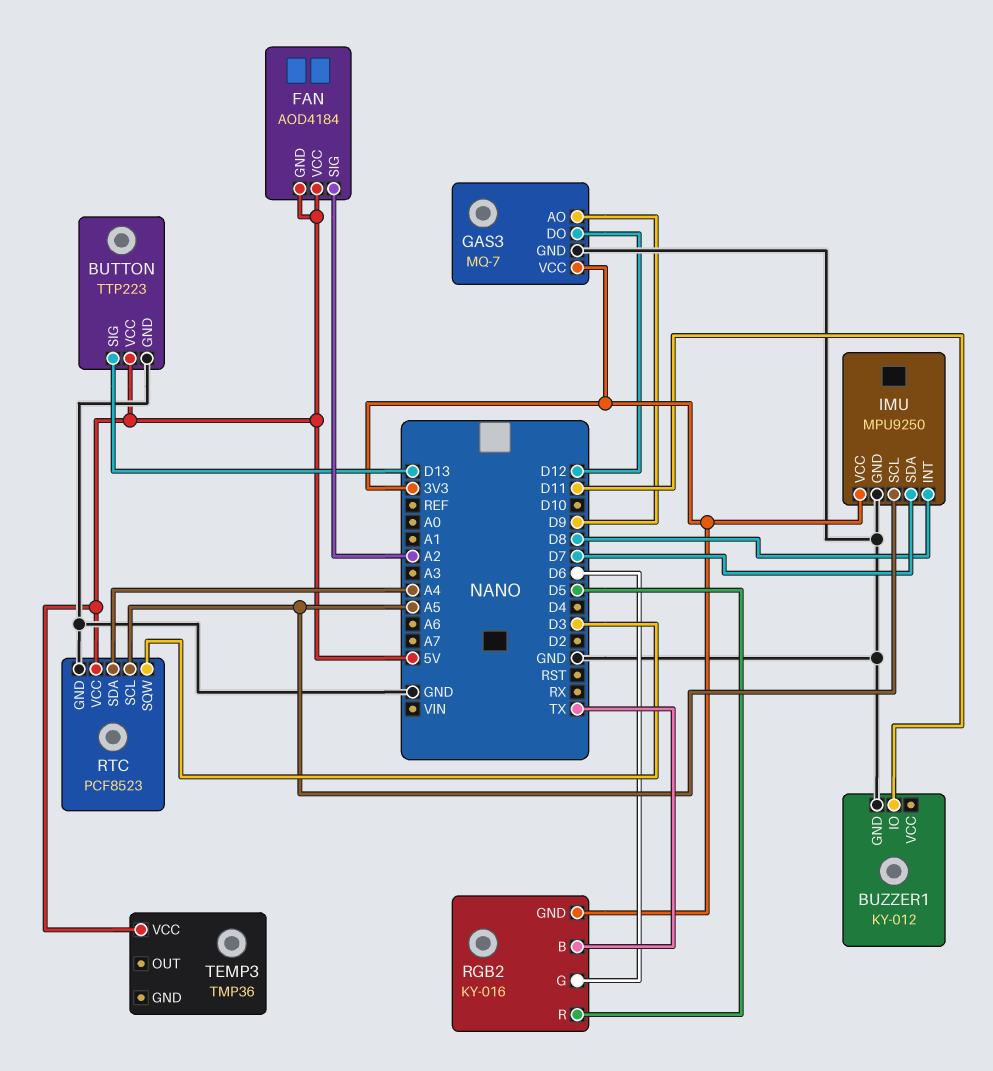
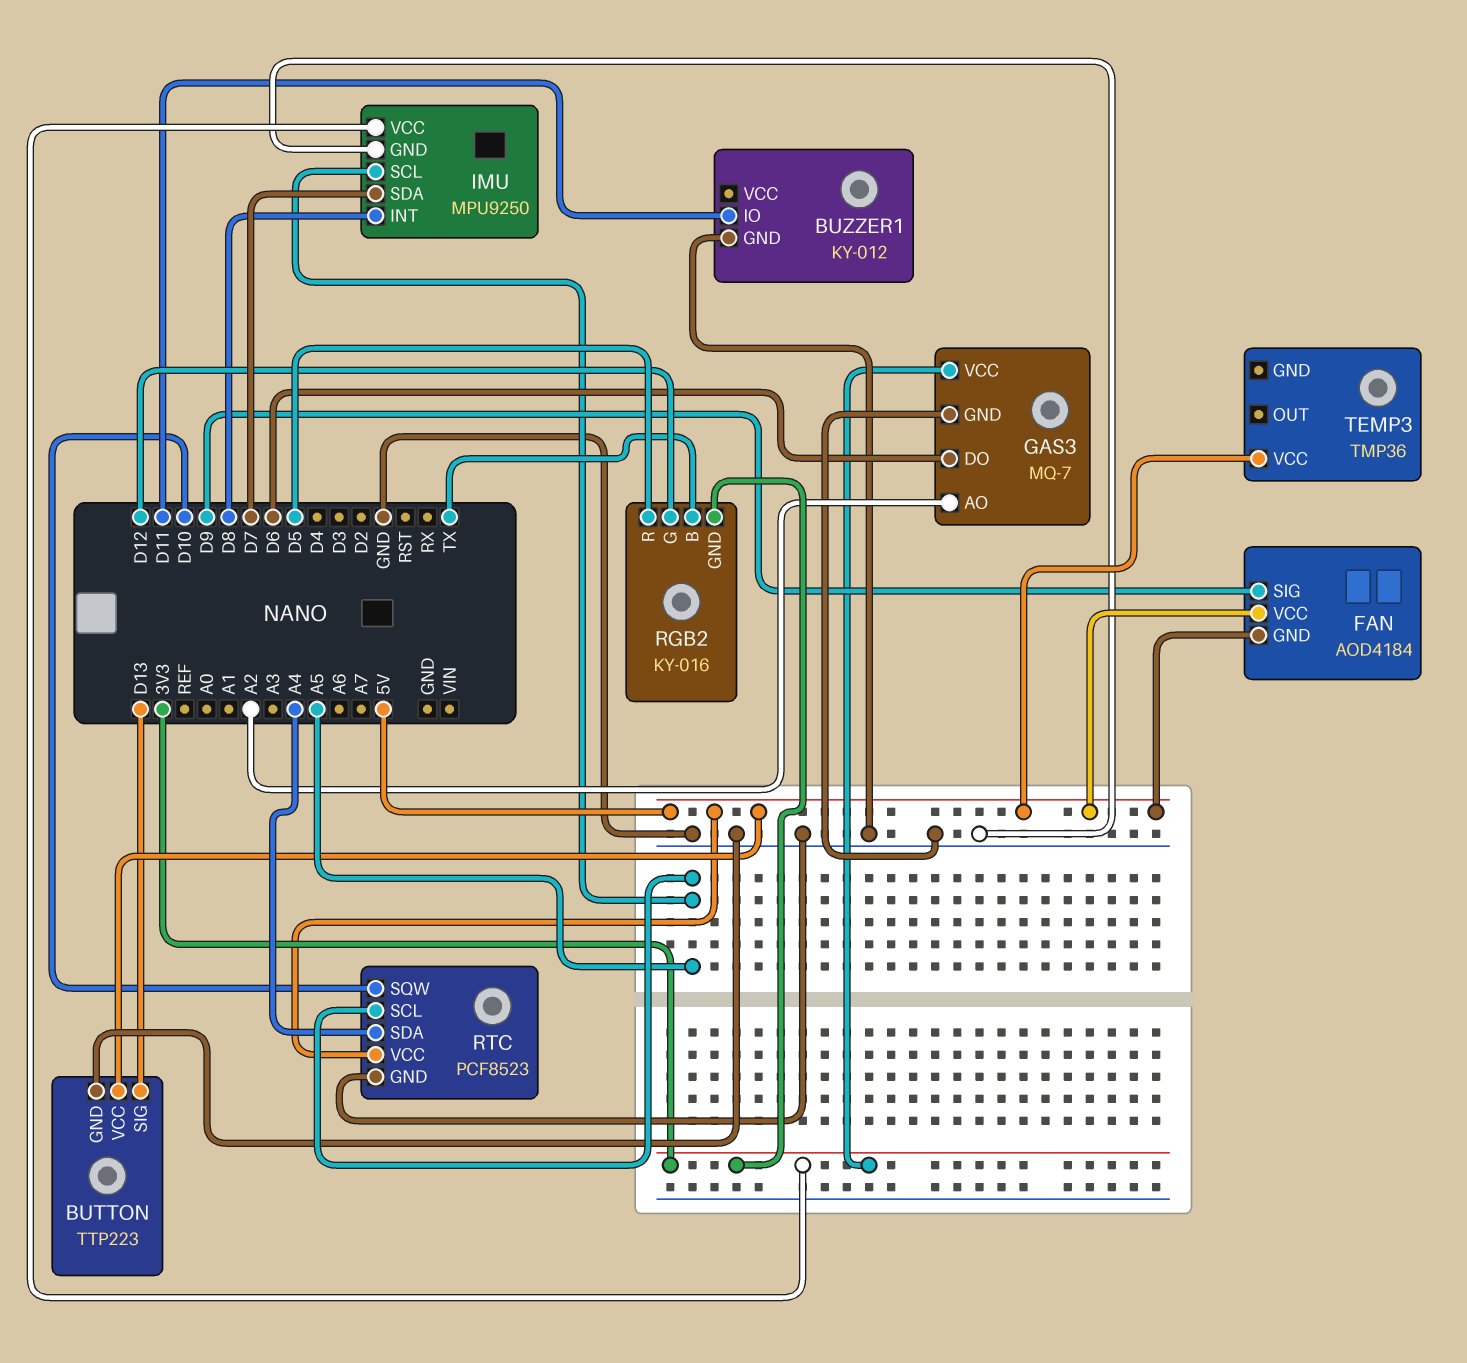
FAN pin SIG: A2 -> D9
GAS3 pin AO: D9 -> A2
GAS3 pin DO: D12 -> D6
RGB2 pin G: D6 -> D12
RTC pin SQW: D3 -> D10

